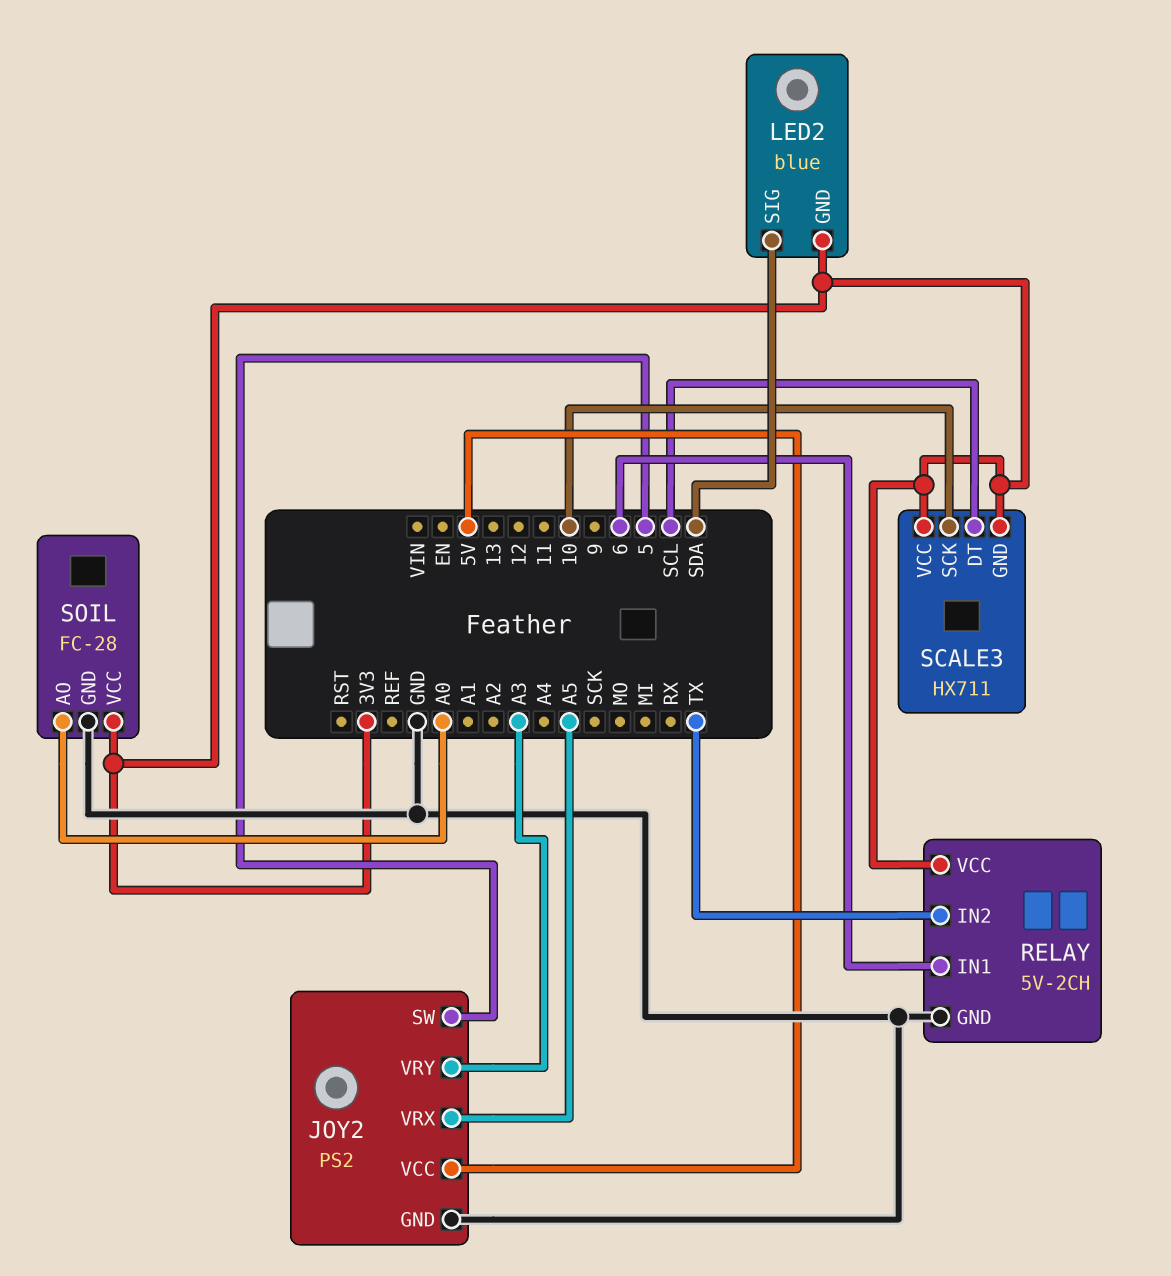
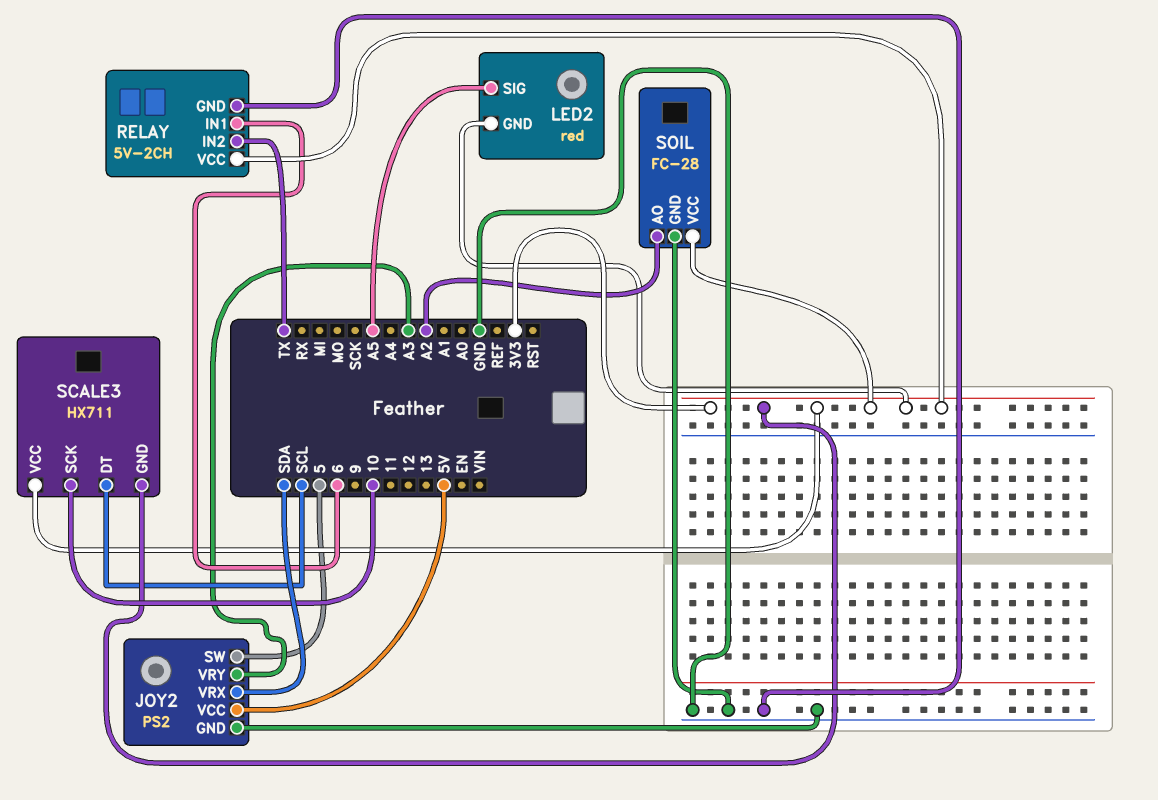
JOY2 pin VRX: A5 -> SDA
LED2: blue -> red
LED2 pin SIG: SDA -> A5
SOIL pin AO: A0 -> A2

